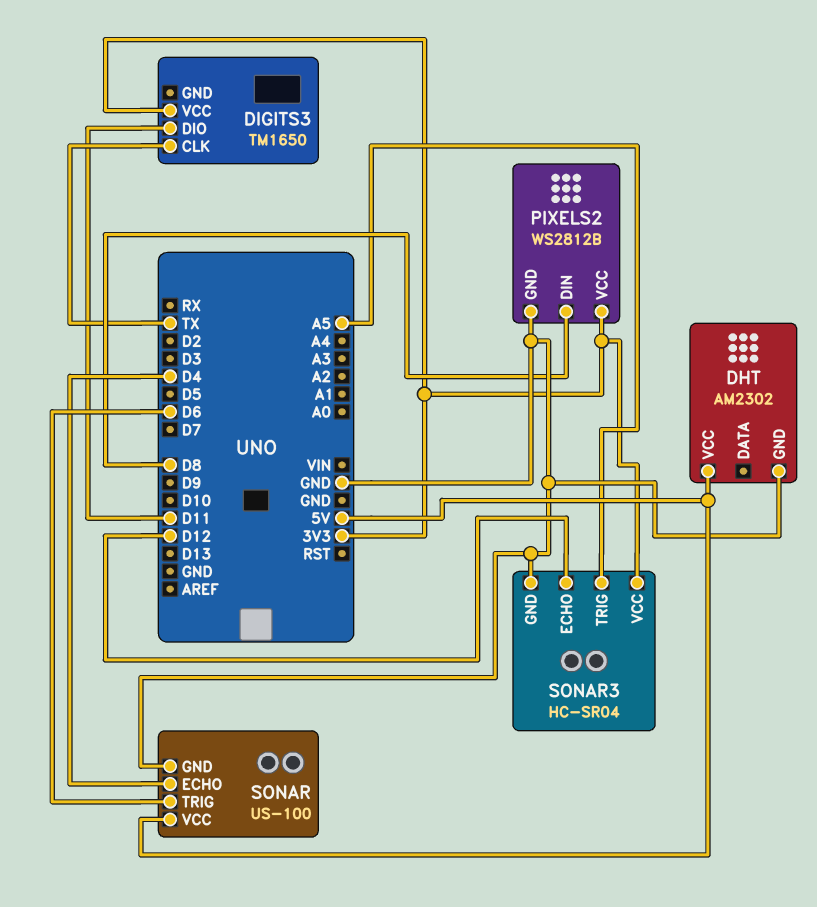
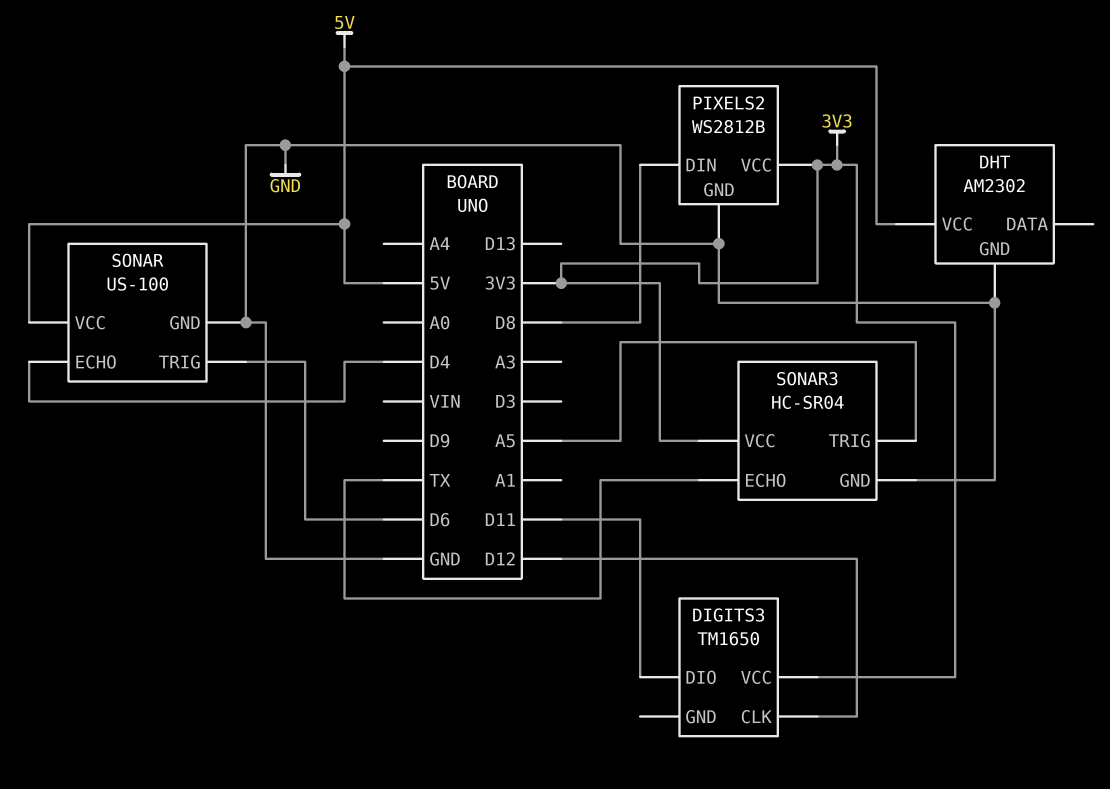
DIGITS3 pin CLK: TX -> D12
SONAR3 pin ECHO: D12 -> TX

